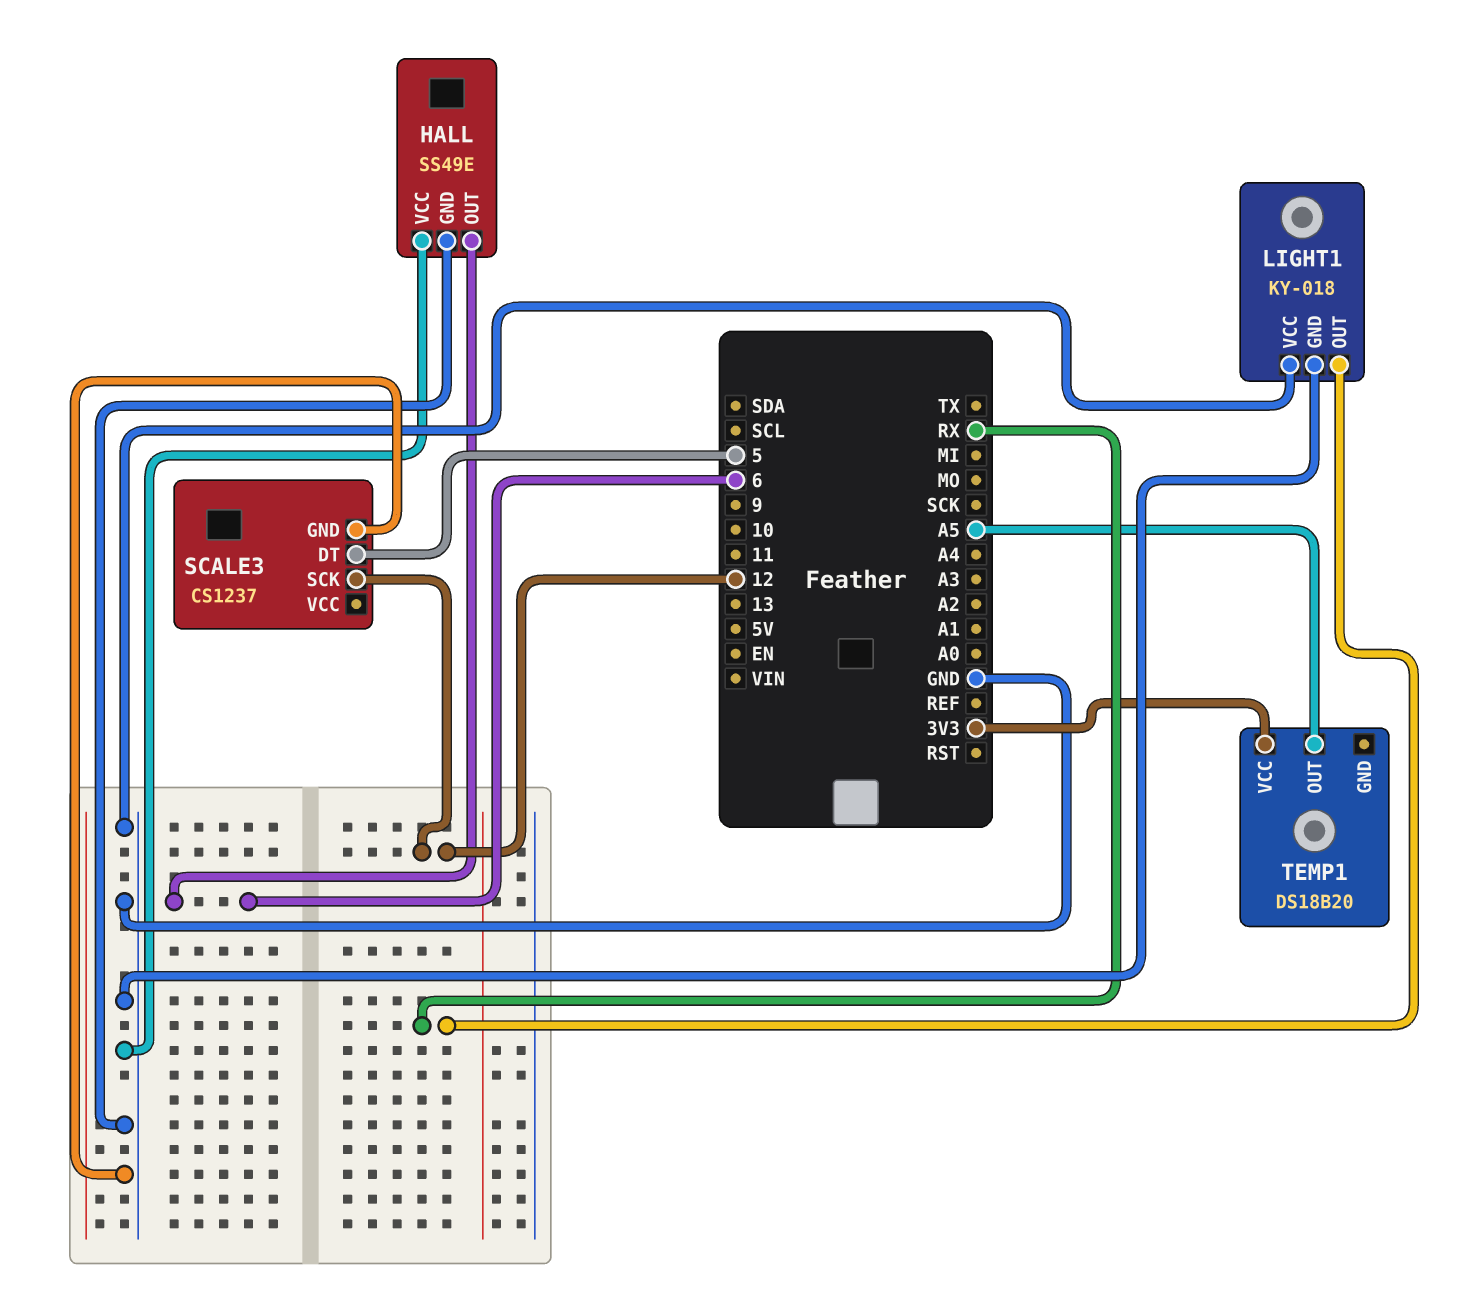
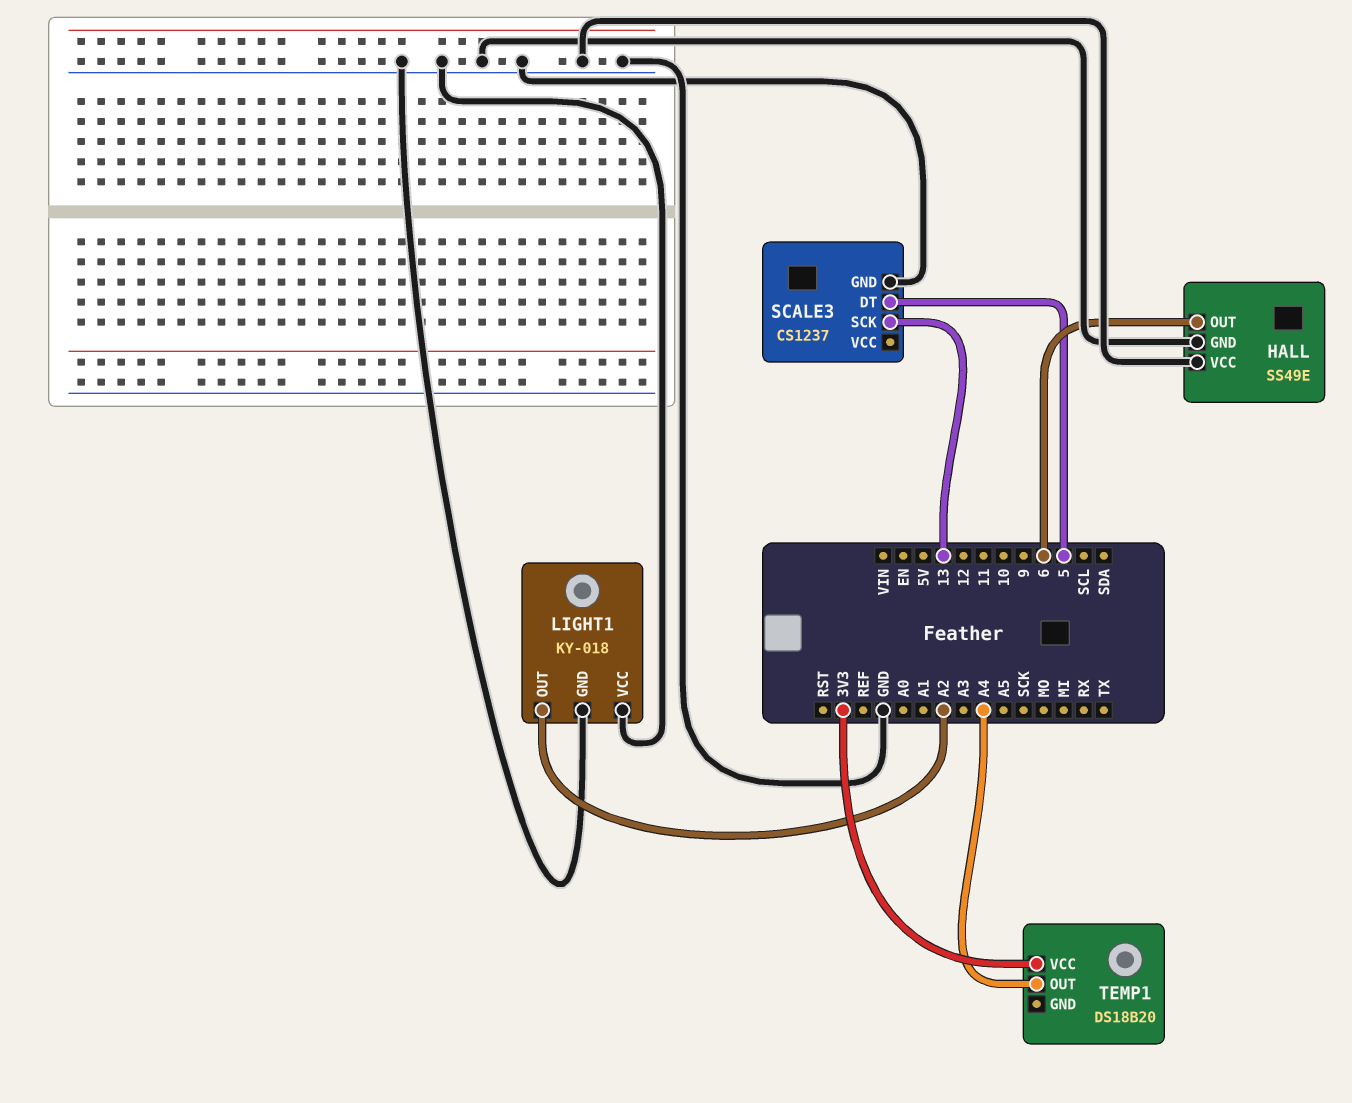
LIGHT1 pin OUT: RX -> A2
SCALE3 pin SCK: 12 -> 13
TEMP1 pin OUT: A5 -> A4

